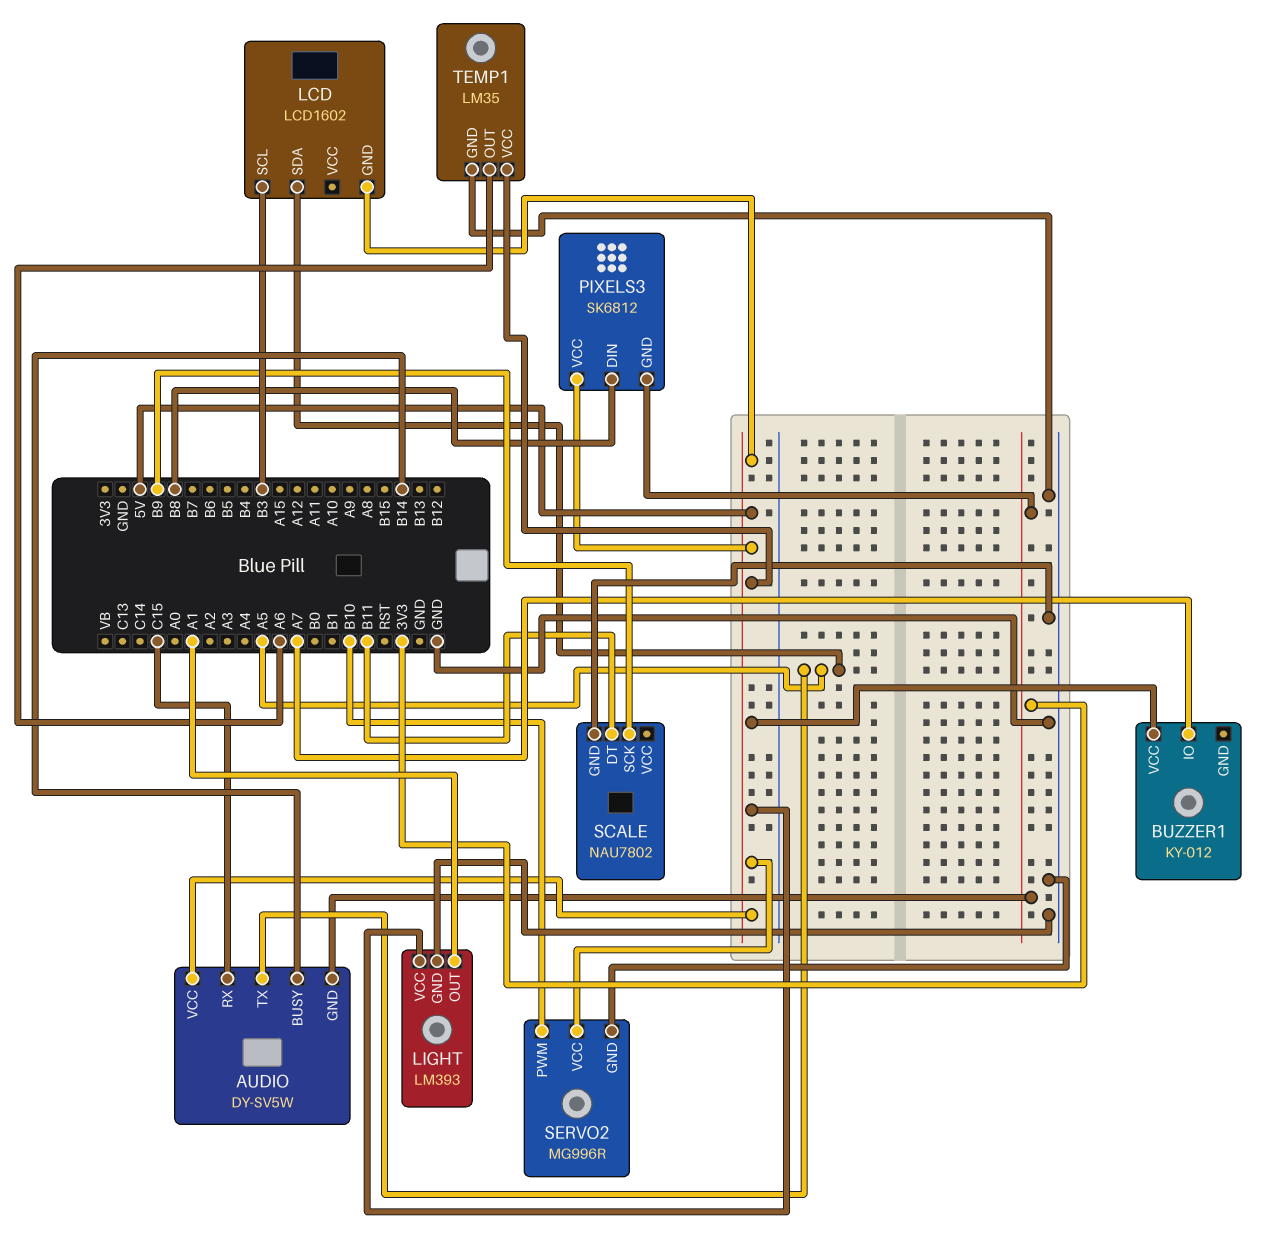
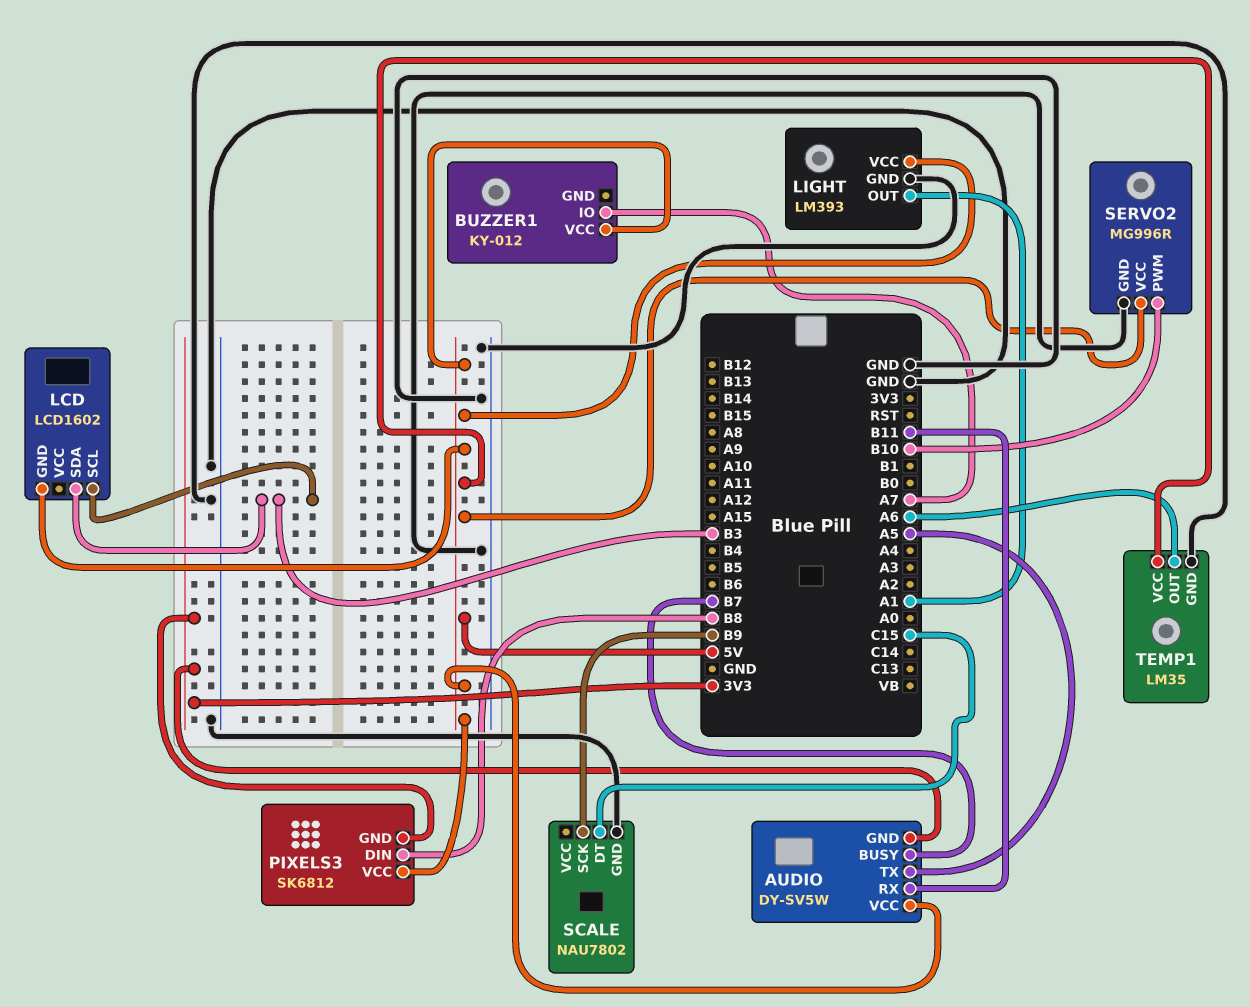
AUDIO pin BUSY: B14 -> B7
AUDIO pin RX: C15 -> B11
LCD pin SDA: A5 -> B3
SCALE pin DT: B11 -> C15

